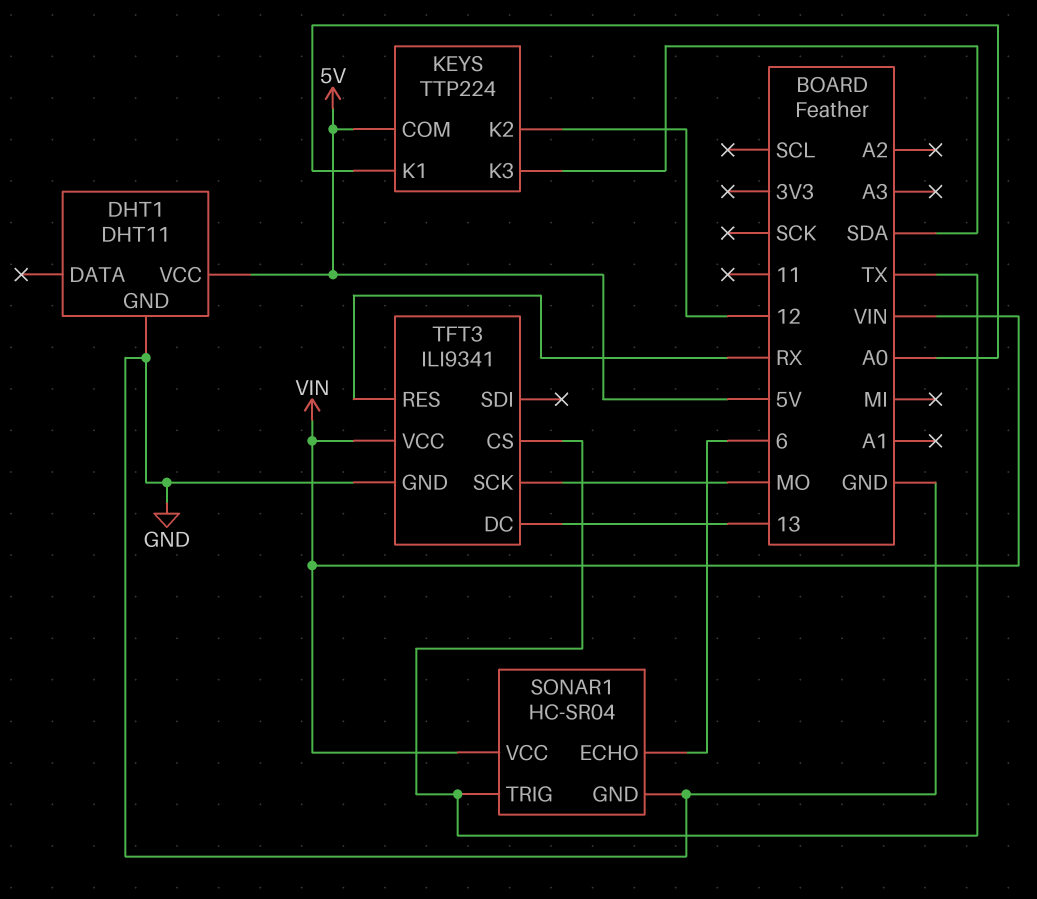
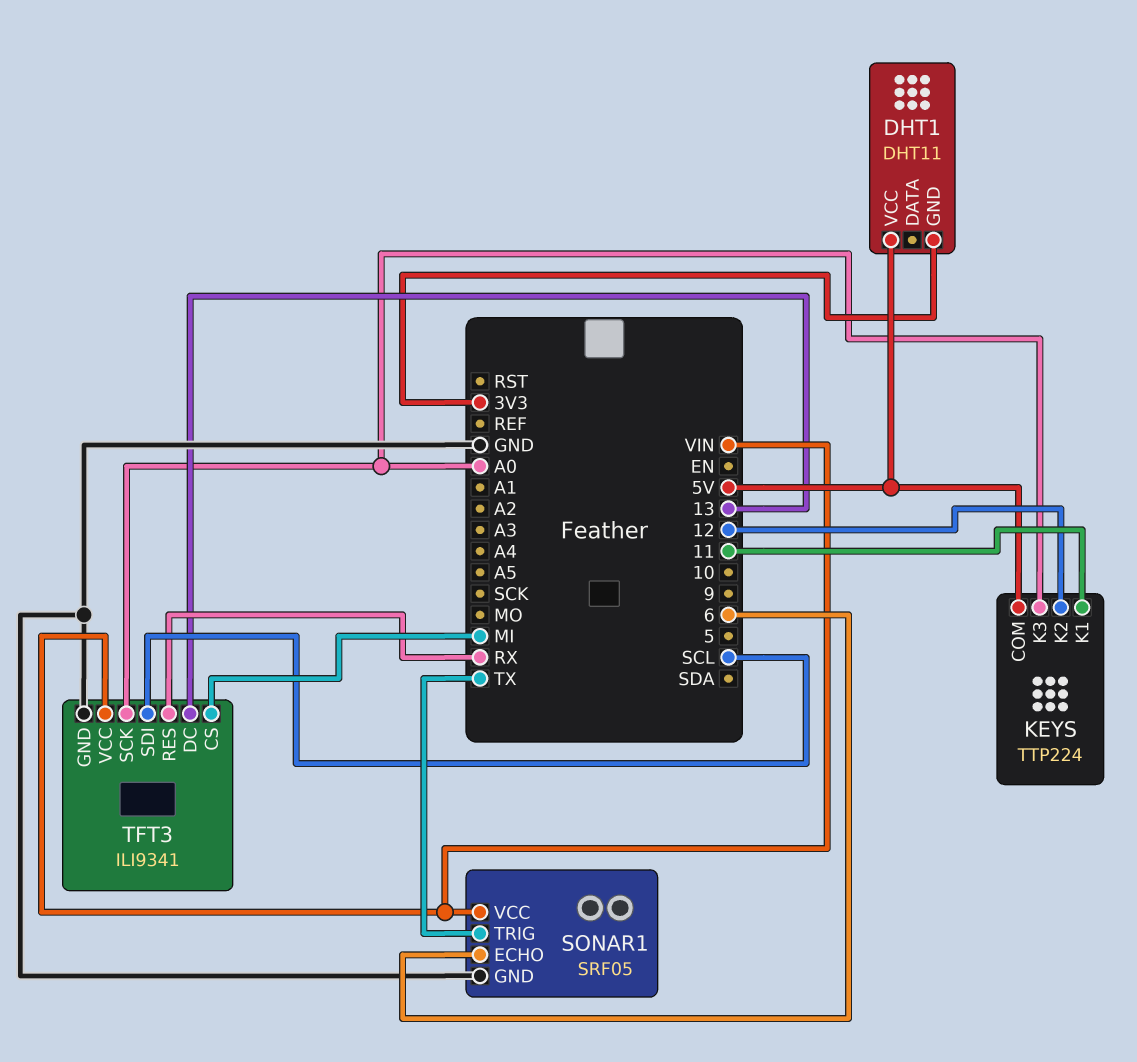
DHT1 pin GND: GND -> 3V3
KEYS pin K1: A0 -> 11
KEYS pin K3: SDA -> A0
SONAR1: HC-SR04 -> SRF05
TFT3 pin CS: TX -> MI
TFT3 pin SCK: MO -> A0
TFT3 pin SDI: none -> SCL

